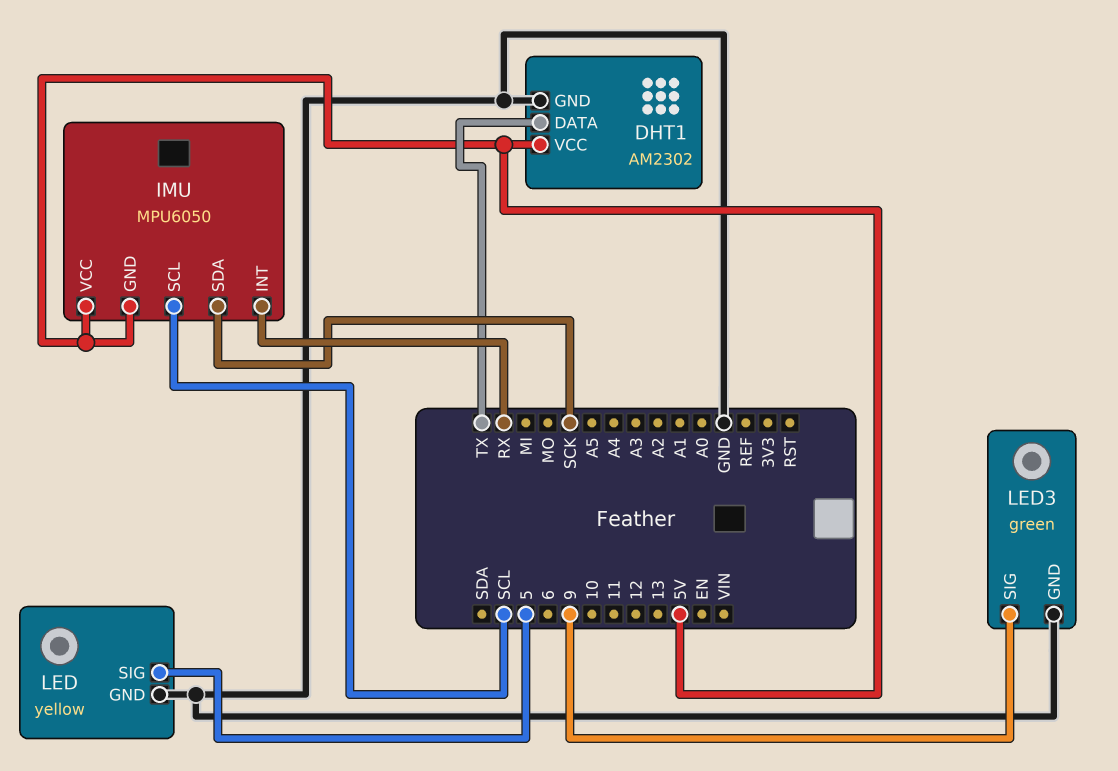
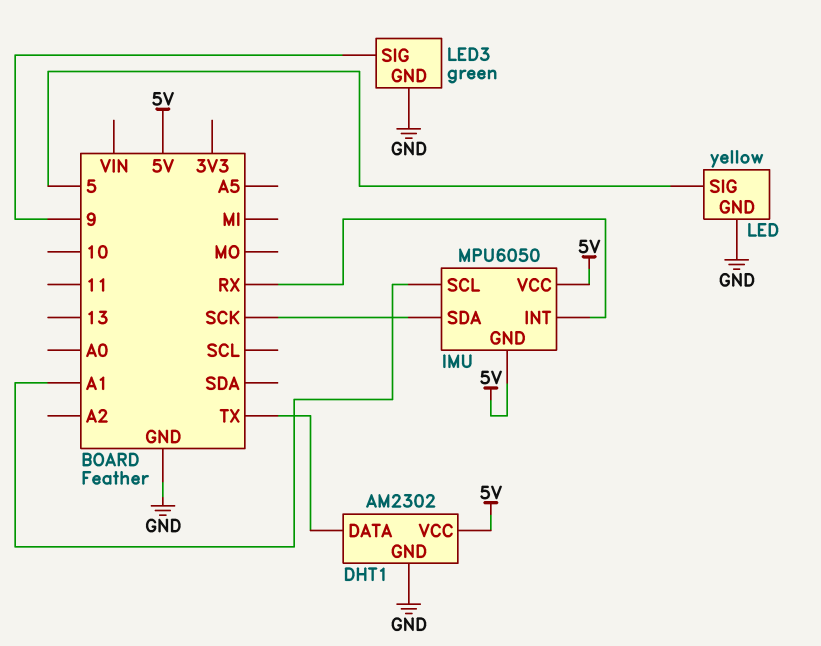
IMU pin SCL: SCL -> A1

